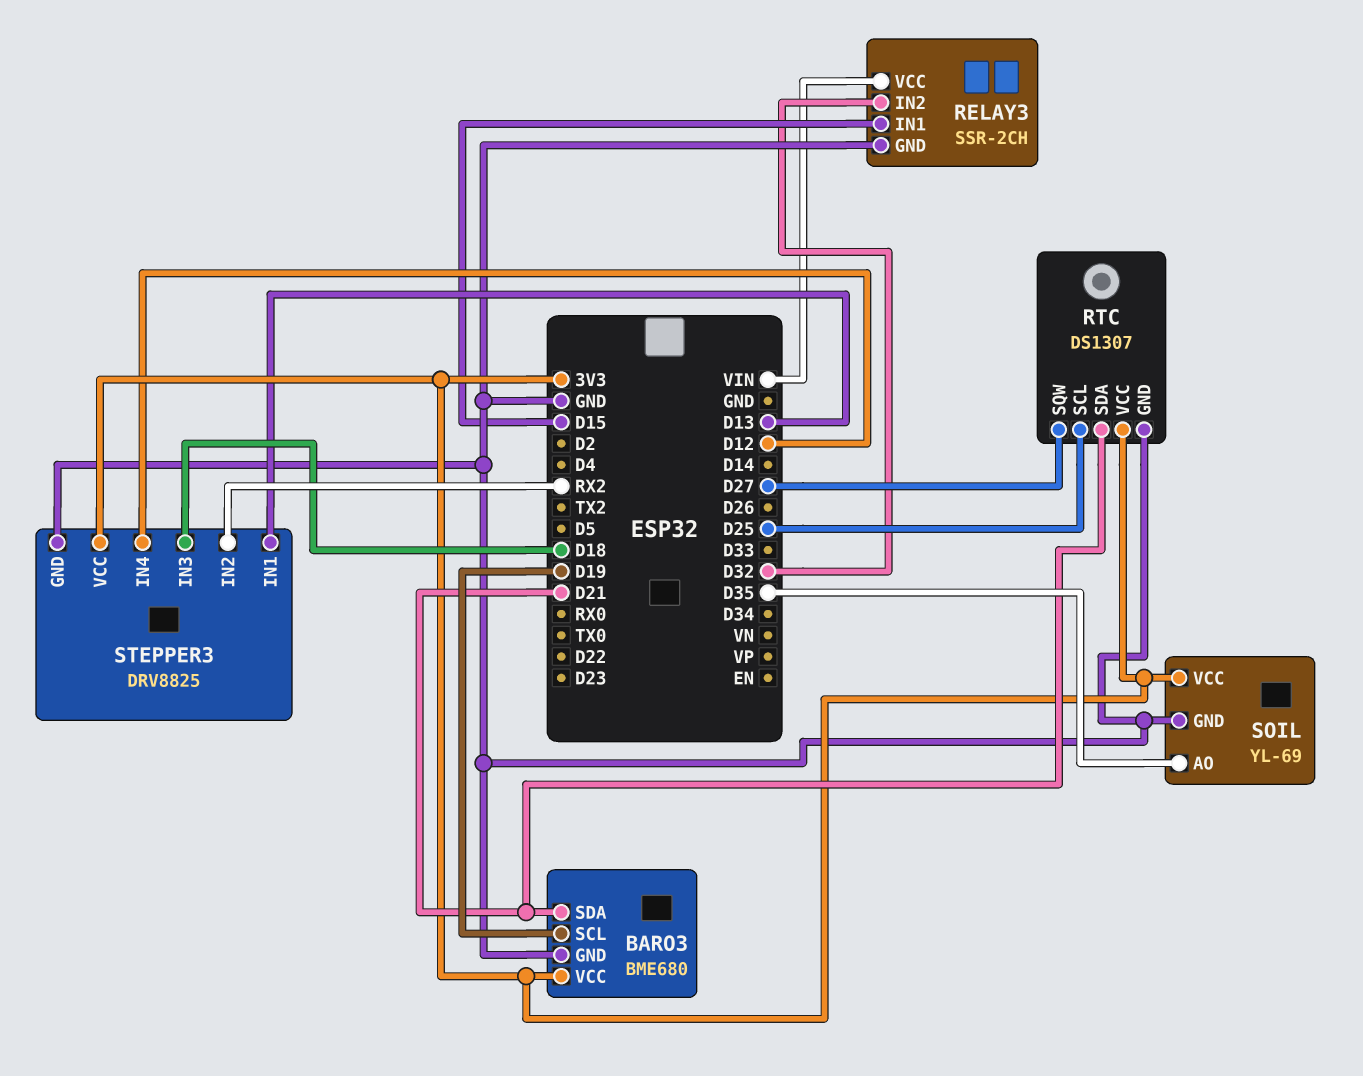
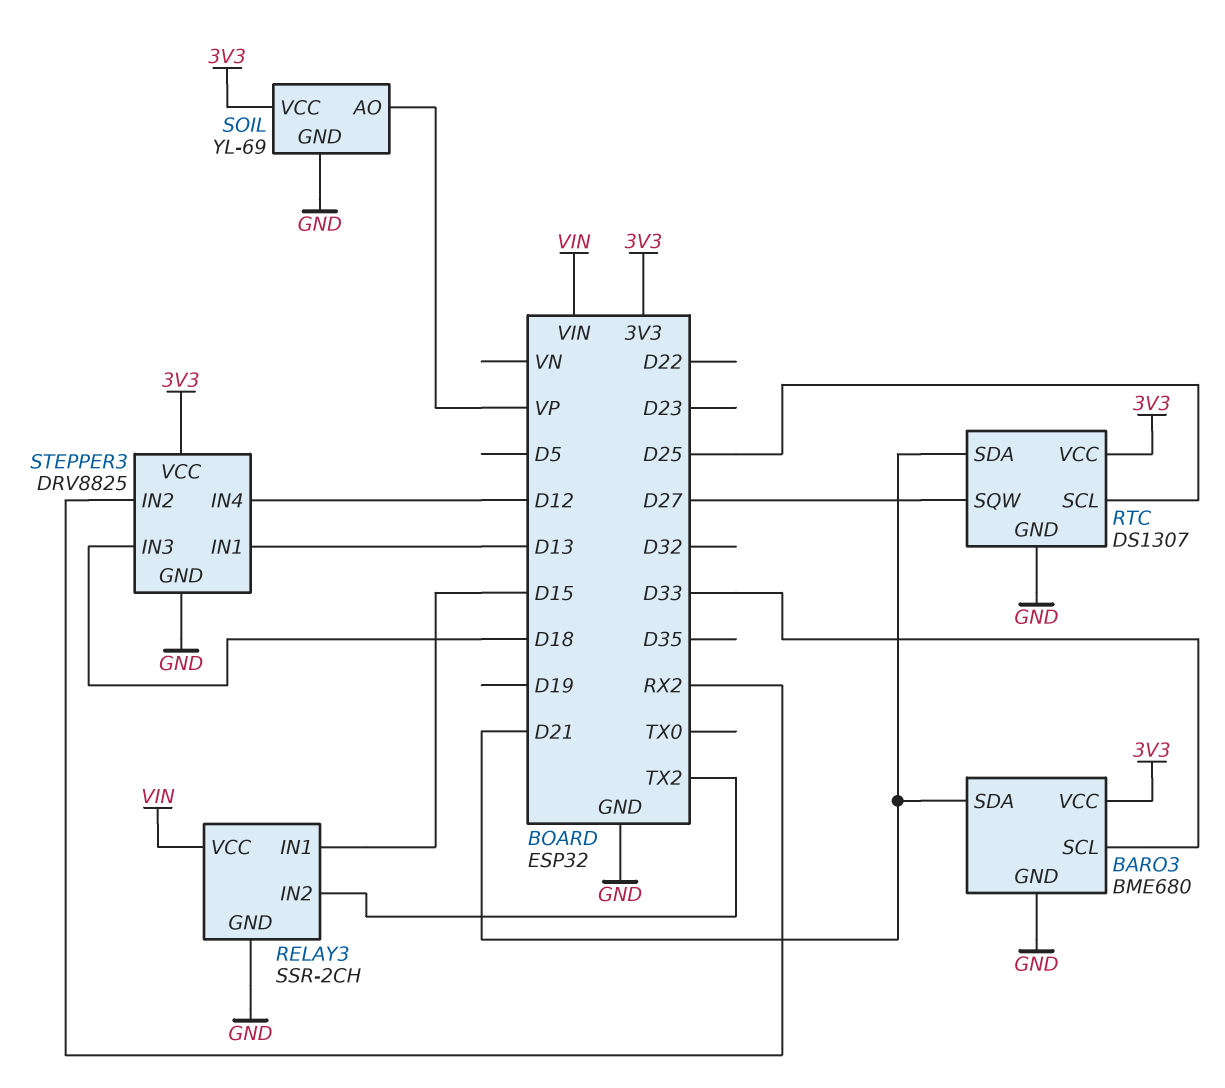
BARO3 pin SCL: D19 -> D33
RELAY3 pin IN2: D32 -> TX2
SOIL pin AO: D35 -> VP

